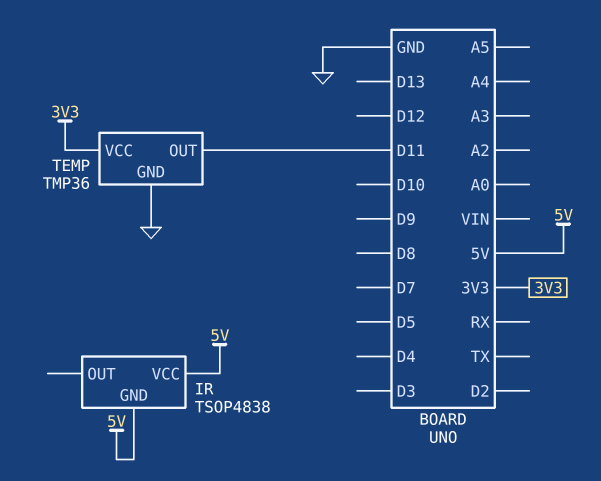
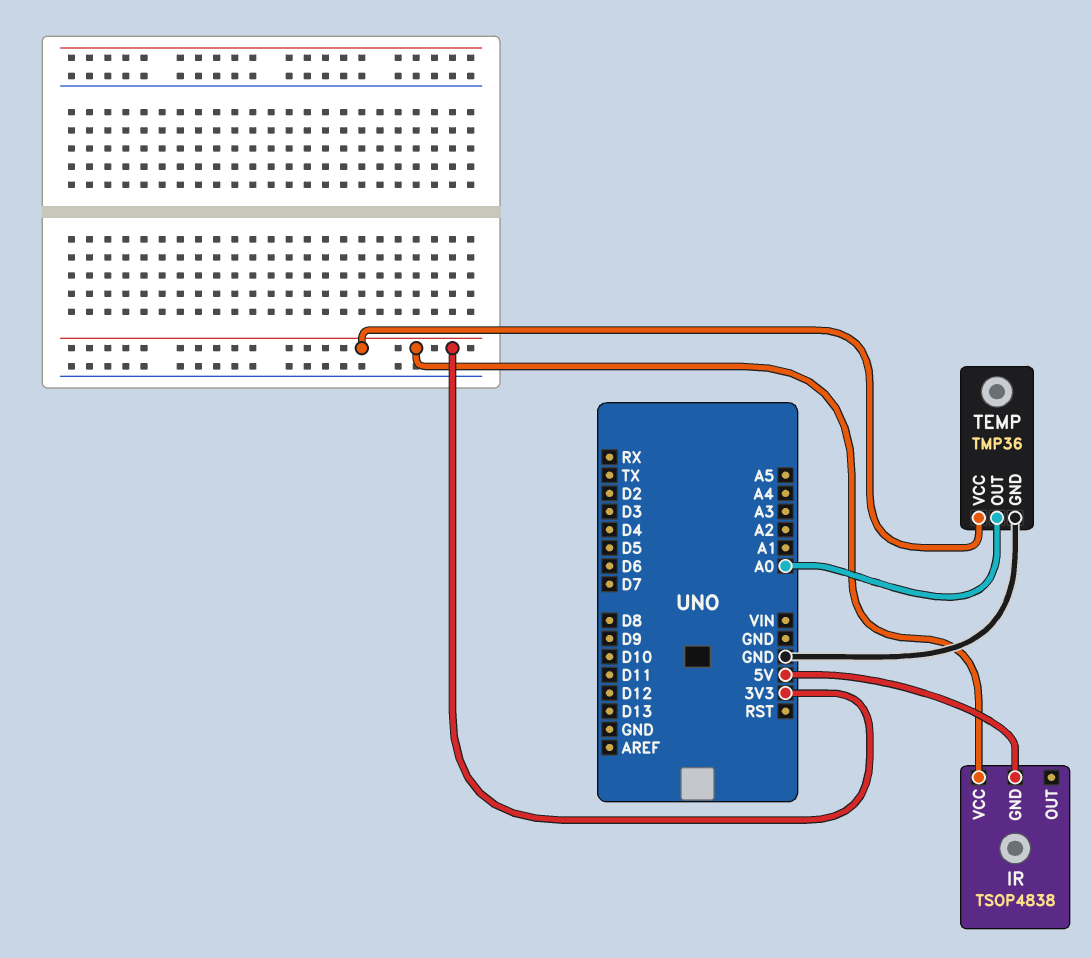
IR pin VCC: 5V -> 3V3
TEMP pin OUT: D11 -> A0

